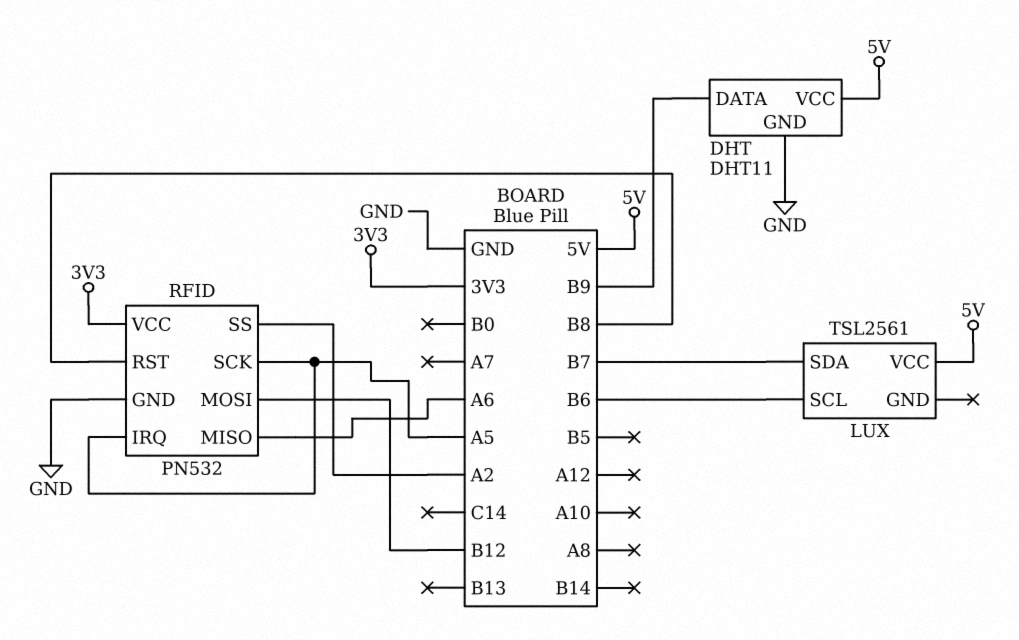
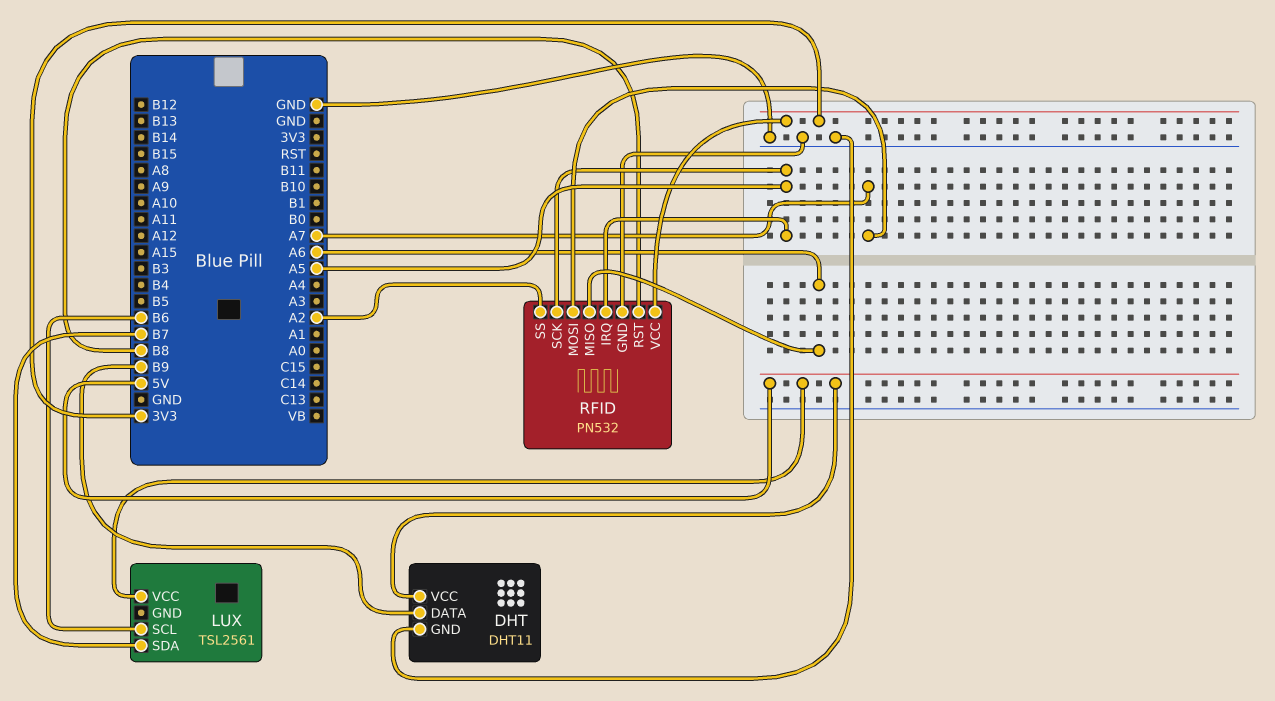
RFID pin MOSI: B12 -> A7

